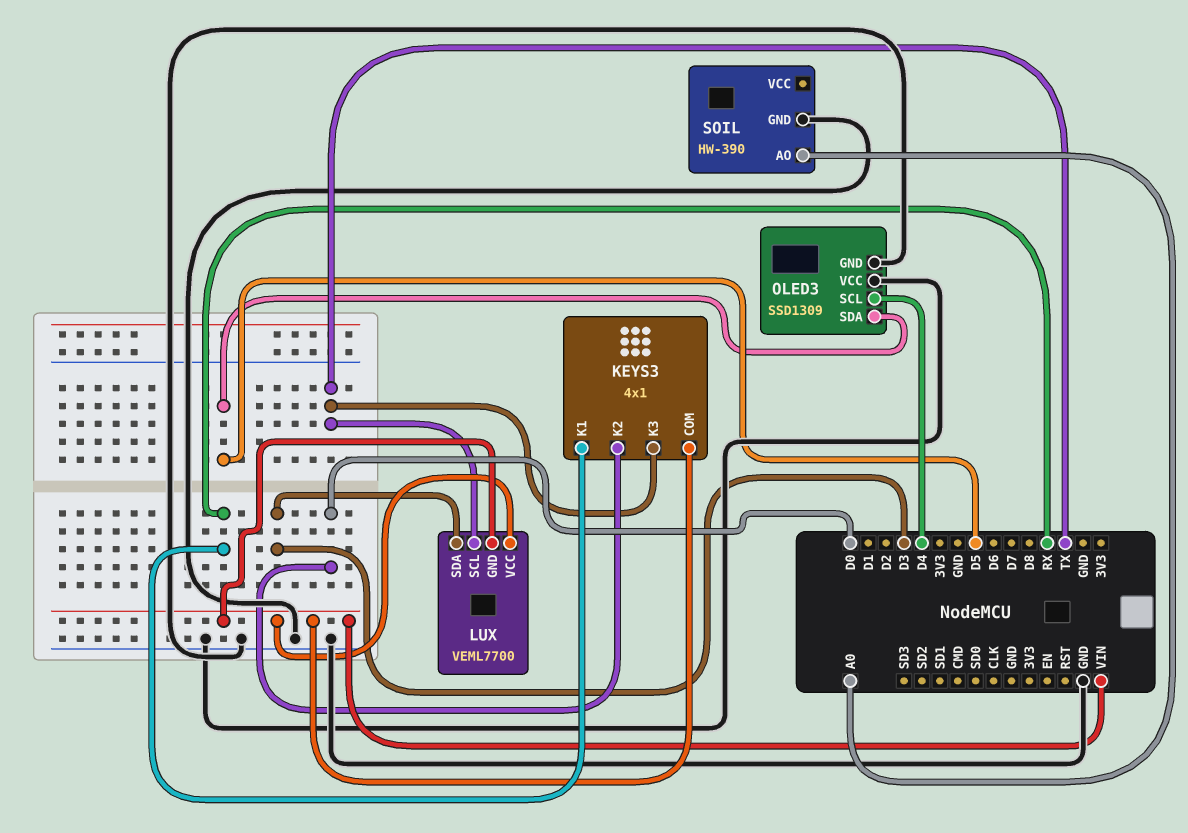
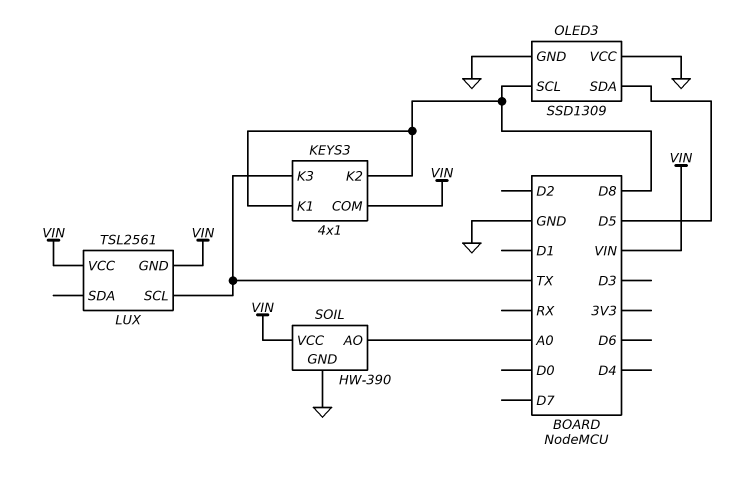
KEYS3 pin K1: RX -> D8
KEYS3 pin K2: D0 -> D8
LUX: VEML7700 -> TSL2561
LUX pin SDA: D3 -> none
OLED3 pin SCL: D4 -> D8
SOIL pin VCC: none -> VIN

